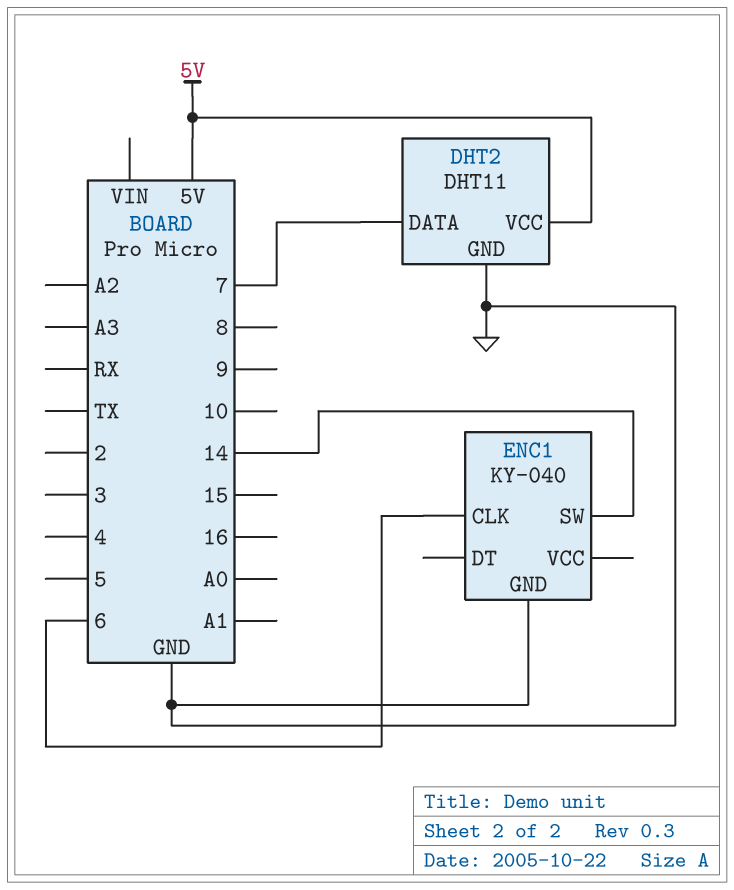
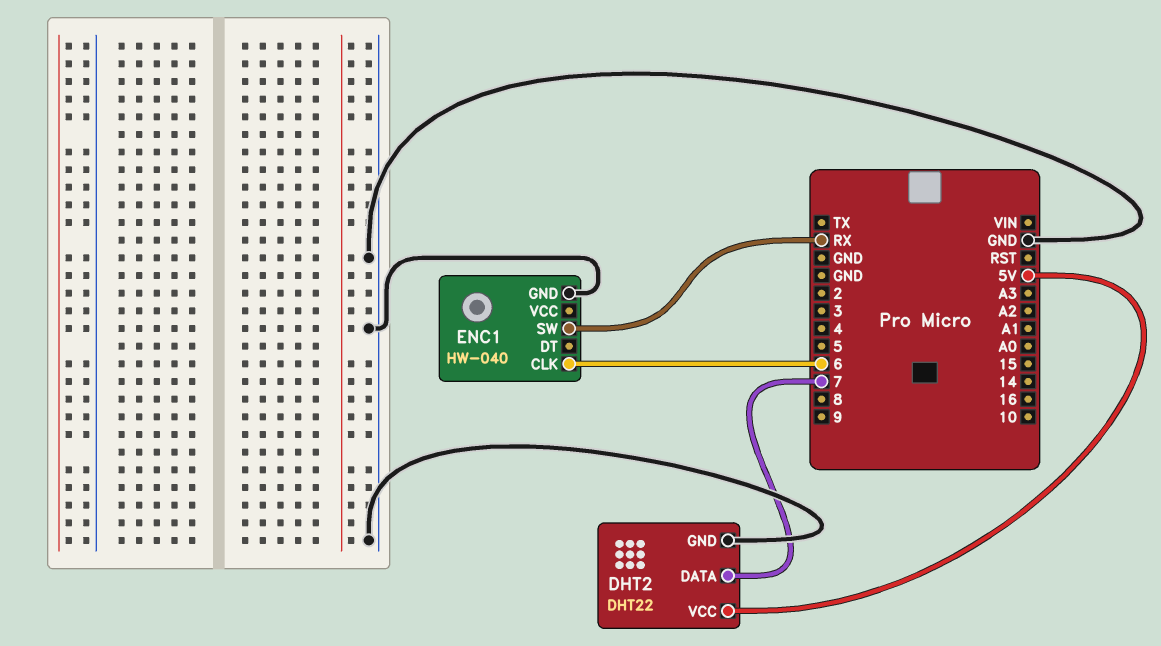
DHT2: DHT11 -> DHT22
ENC1: KY-040 -> HW-040
ENC1 pin SW: 14 -> RX

